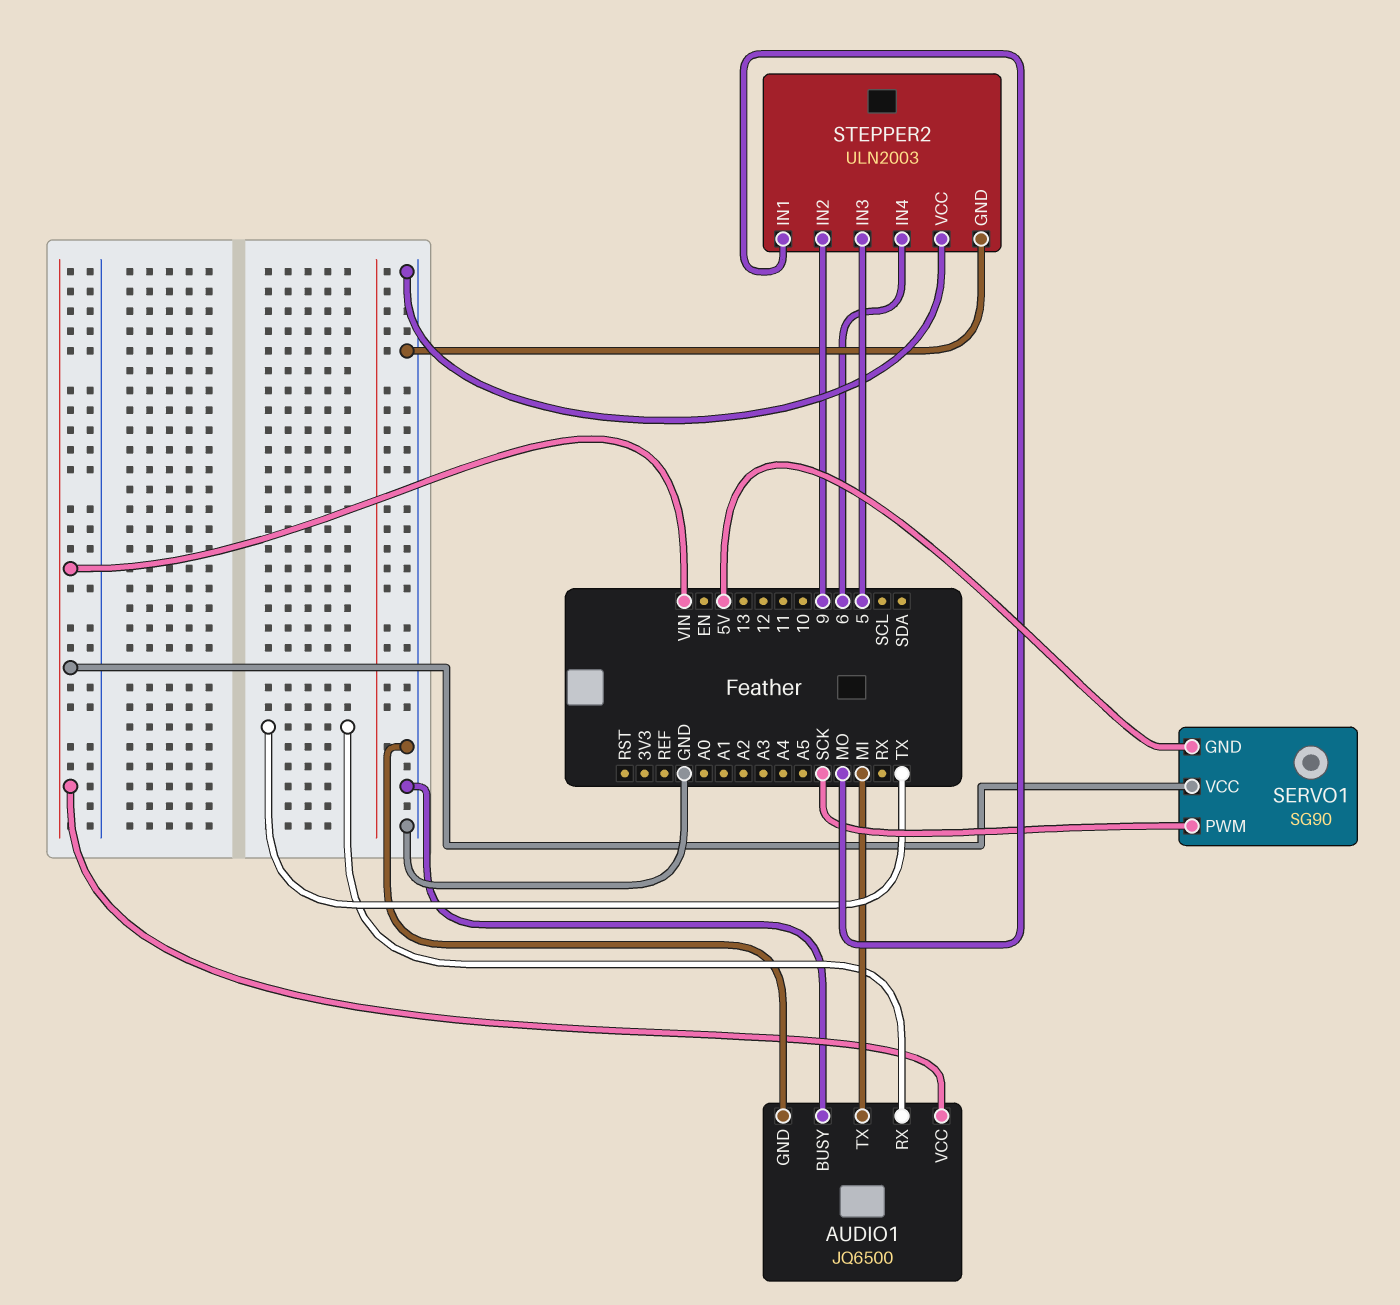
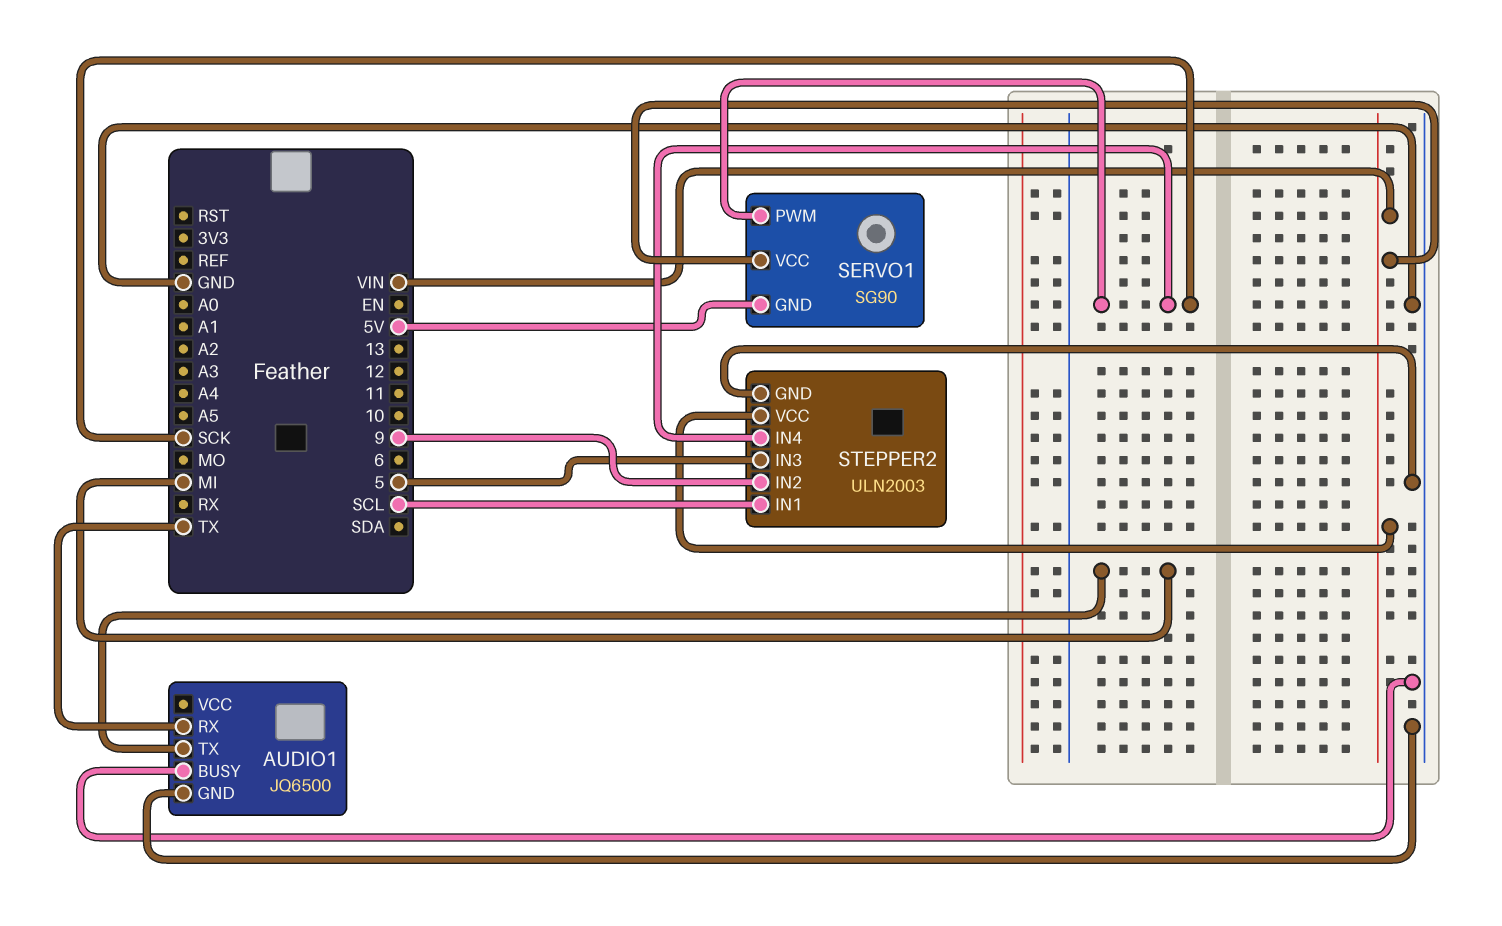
AUDIO1 pin VCC: VIN -> none
STEPPER2 pin IN1: MO -> SCL
STEPPER2 pin IN4: 6 -> SCK
STEPPER2 pin VCC: GND -> VIN

